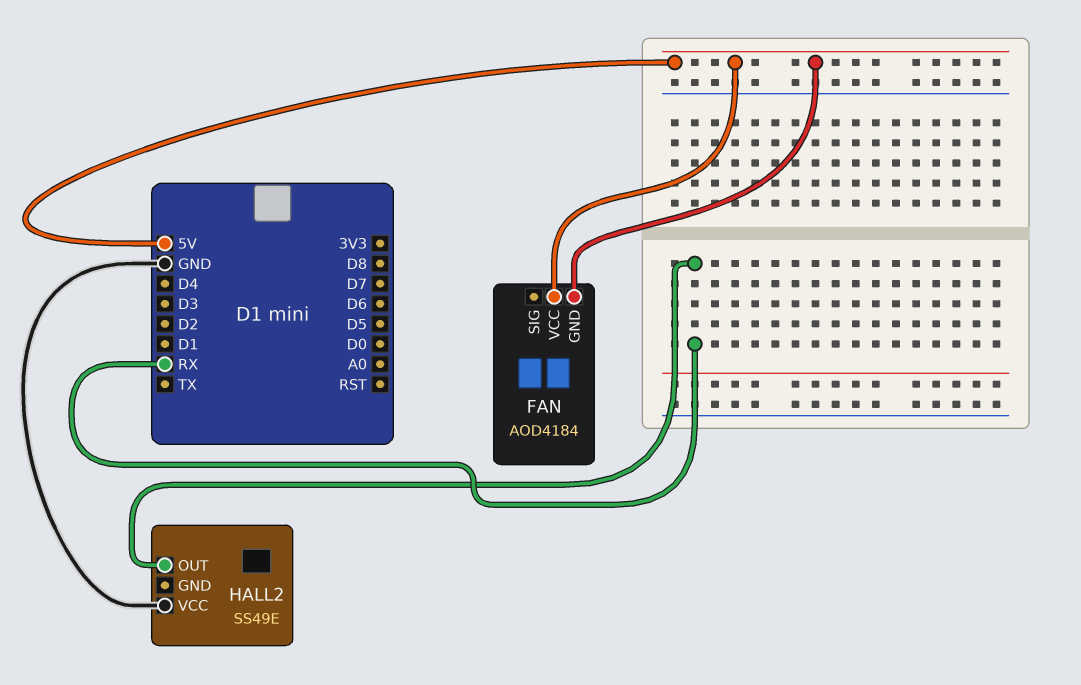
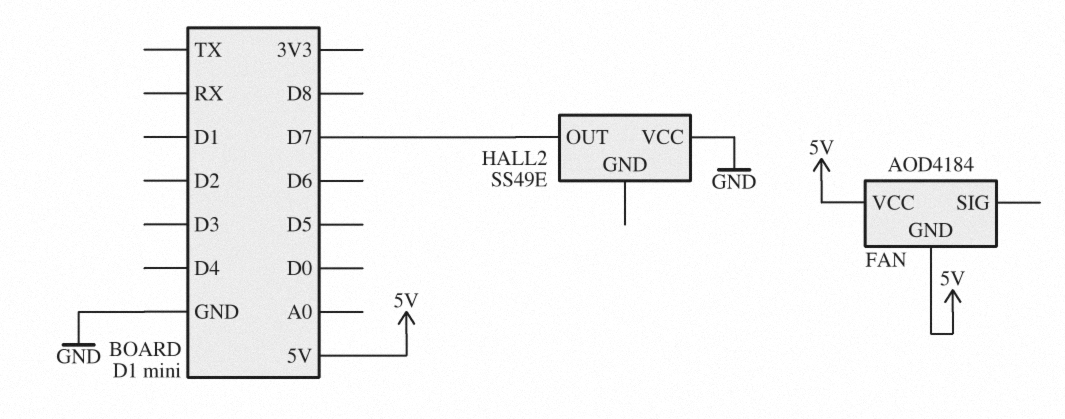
HALL2 pin OUT: RX -> D7

